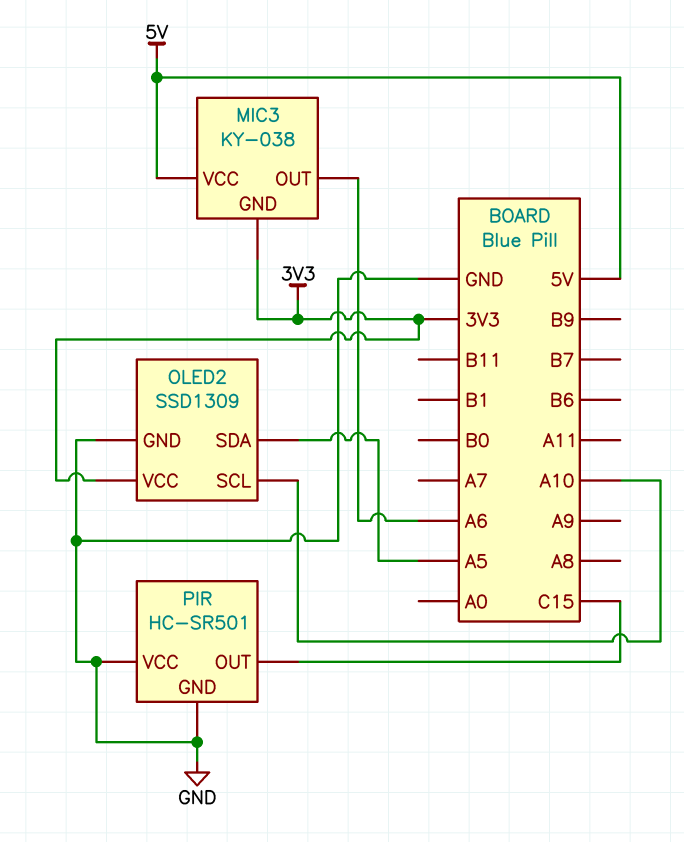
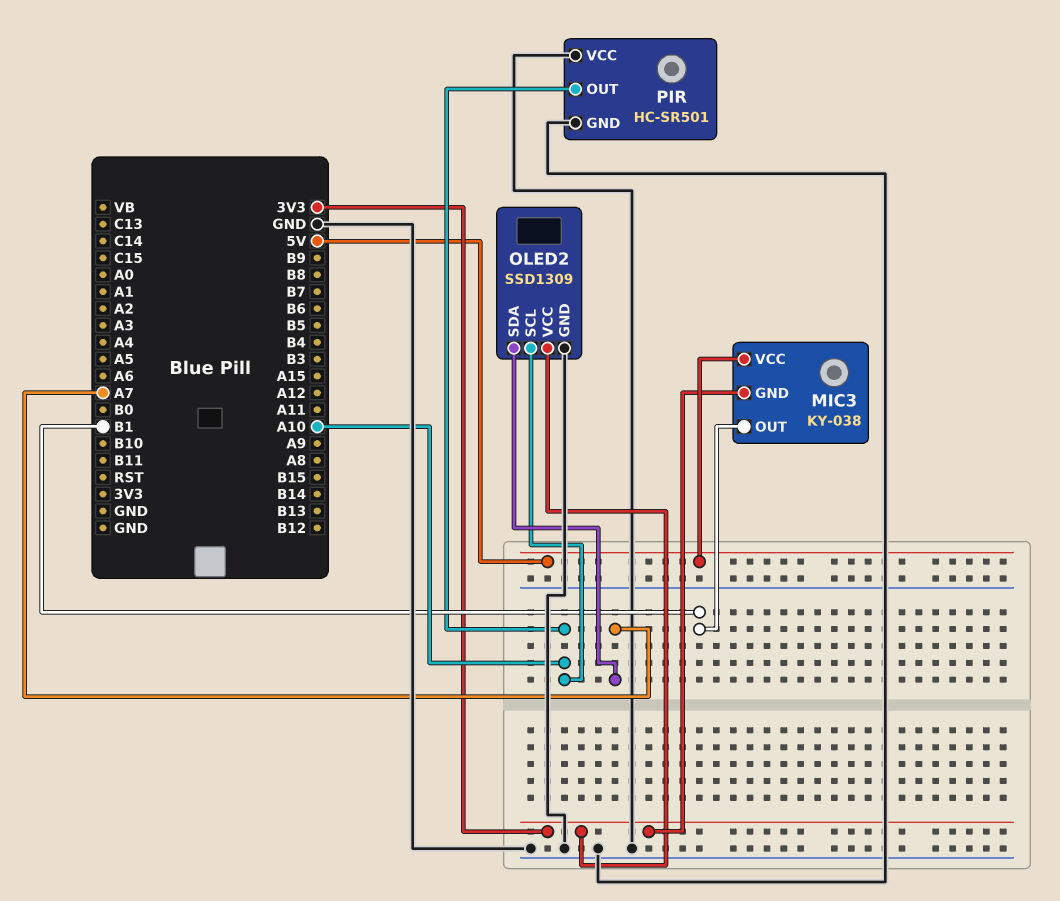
MIC3 pin OUT: A6 -> B1
OLED2 pin SDA: A5 -> A7
PIR pin OUT: C15 -> A10

